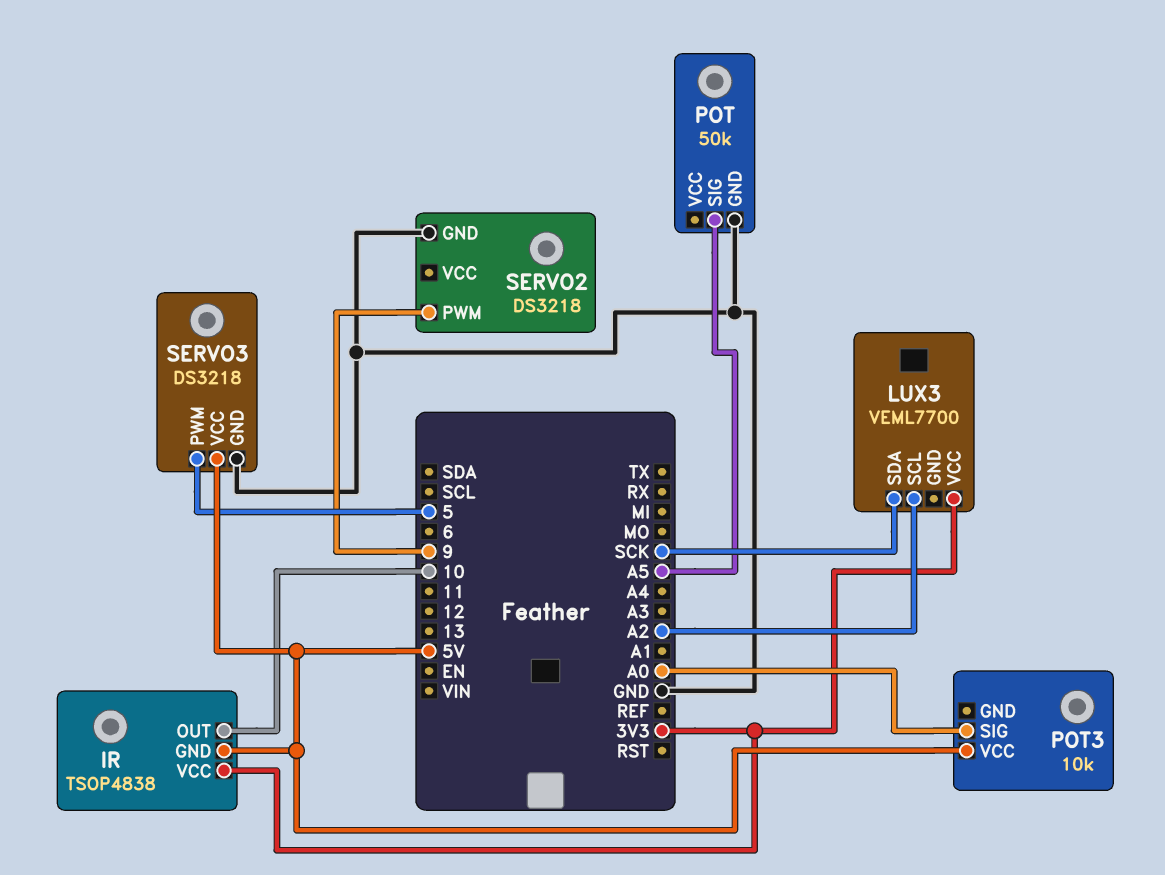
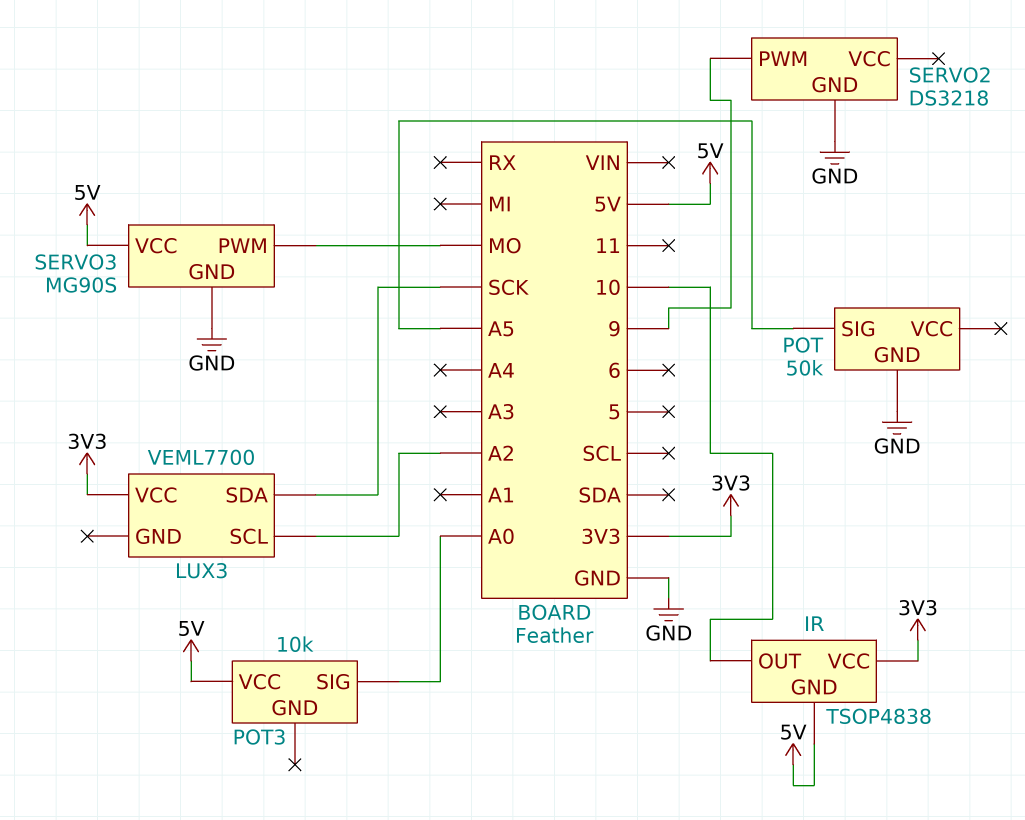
SERVO3: DS3218 -> MG90S
SERVO3 pin PWM: 5 -> MO

